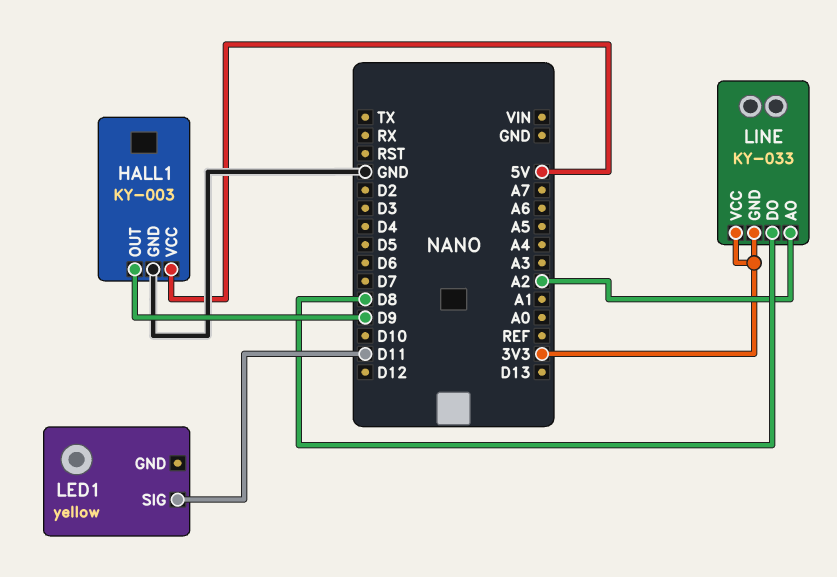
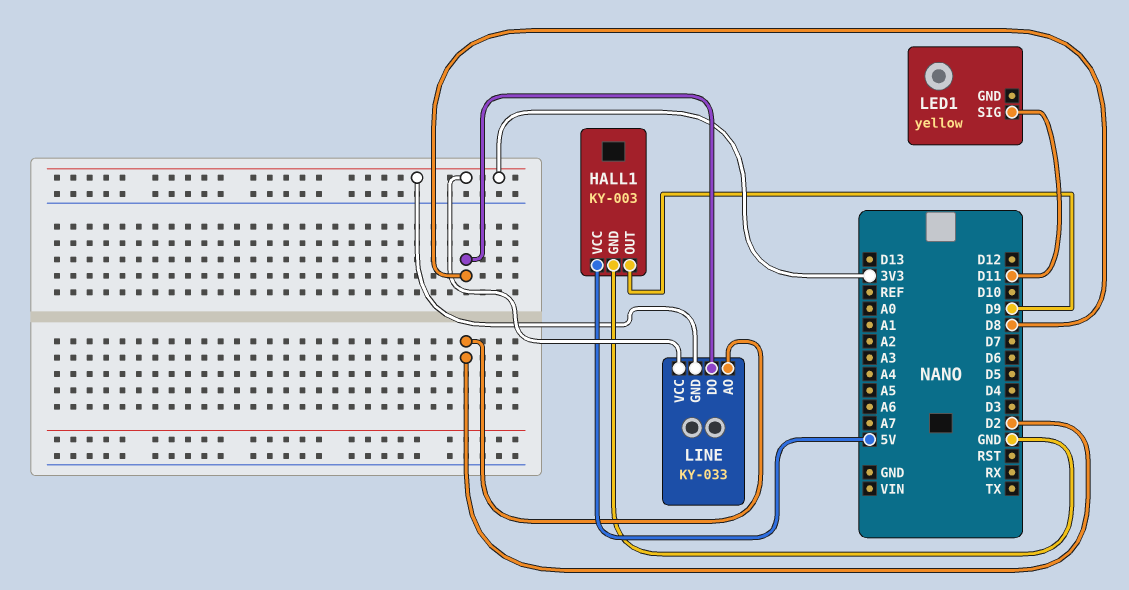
LINE pin AO: A2 -> D2

